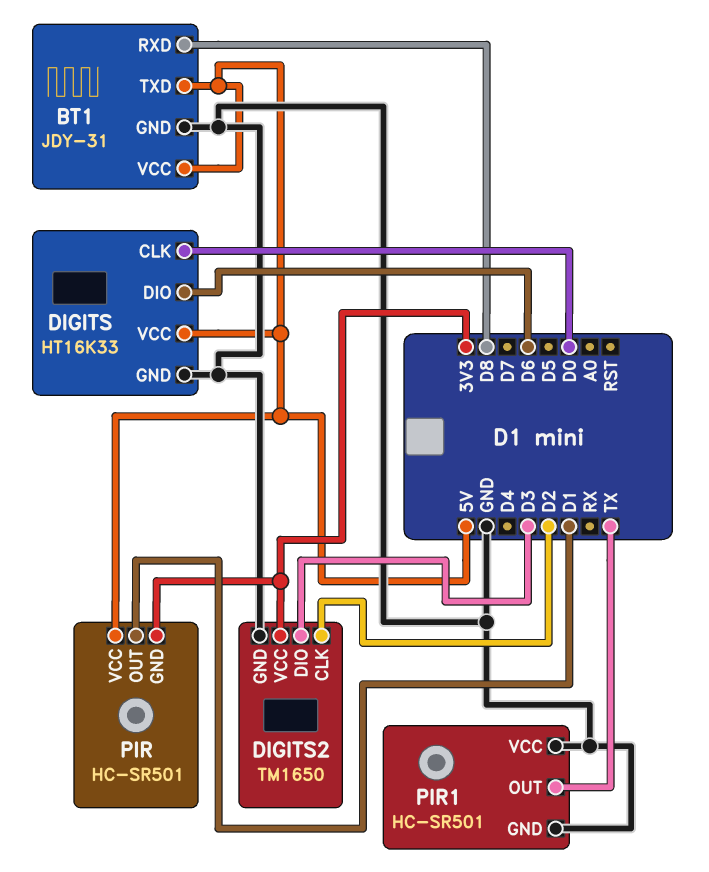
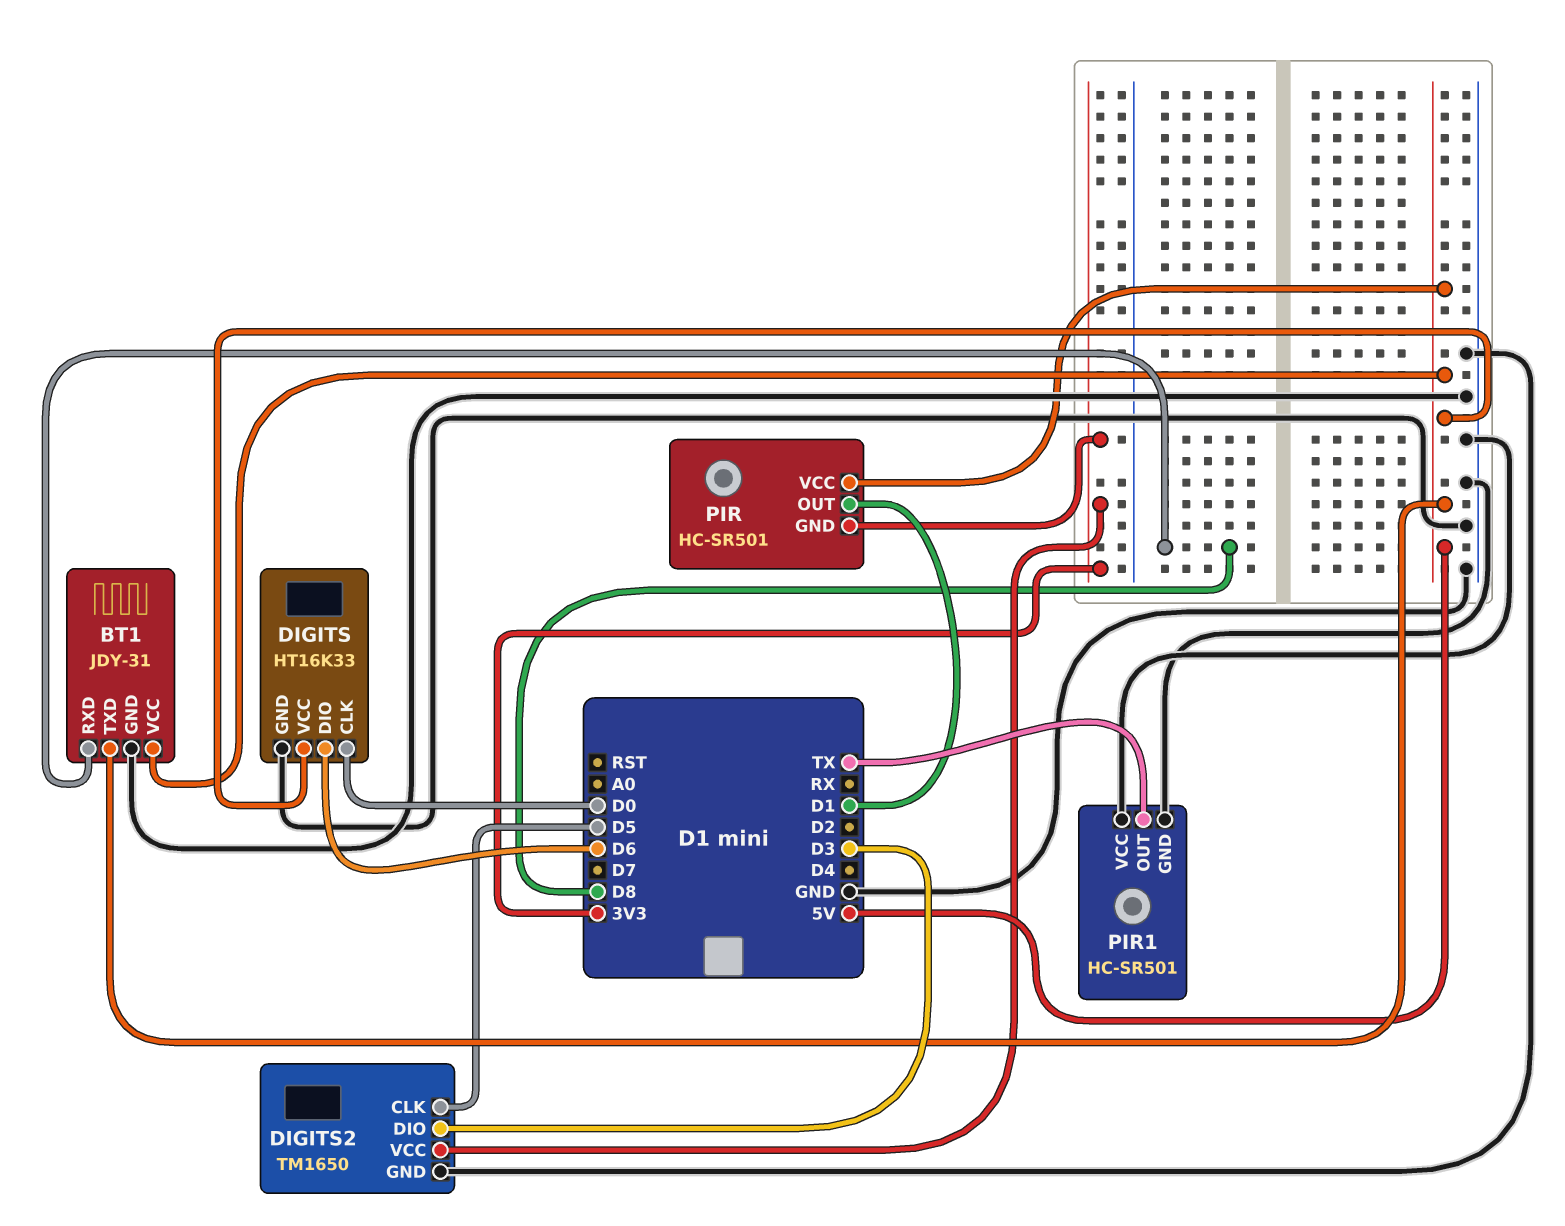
DIGITS2 pin CLK: D2 -> D5

